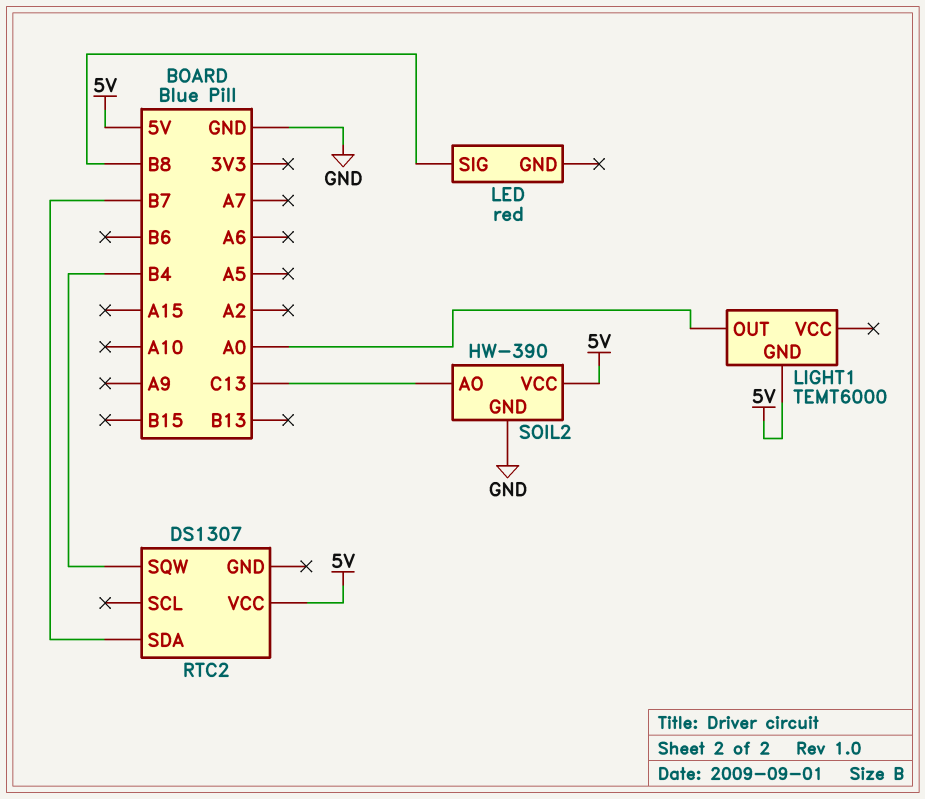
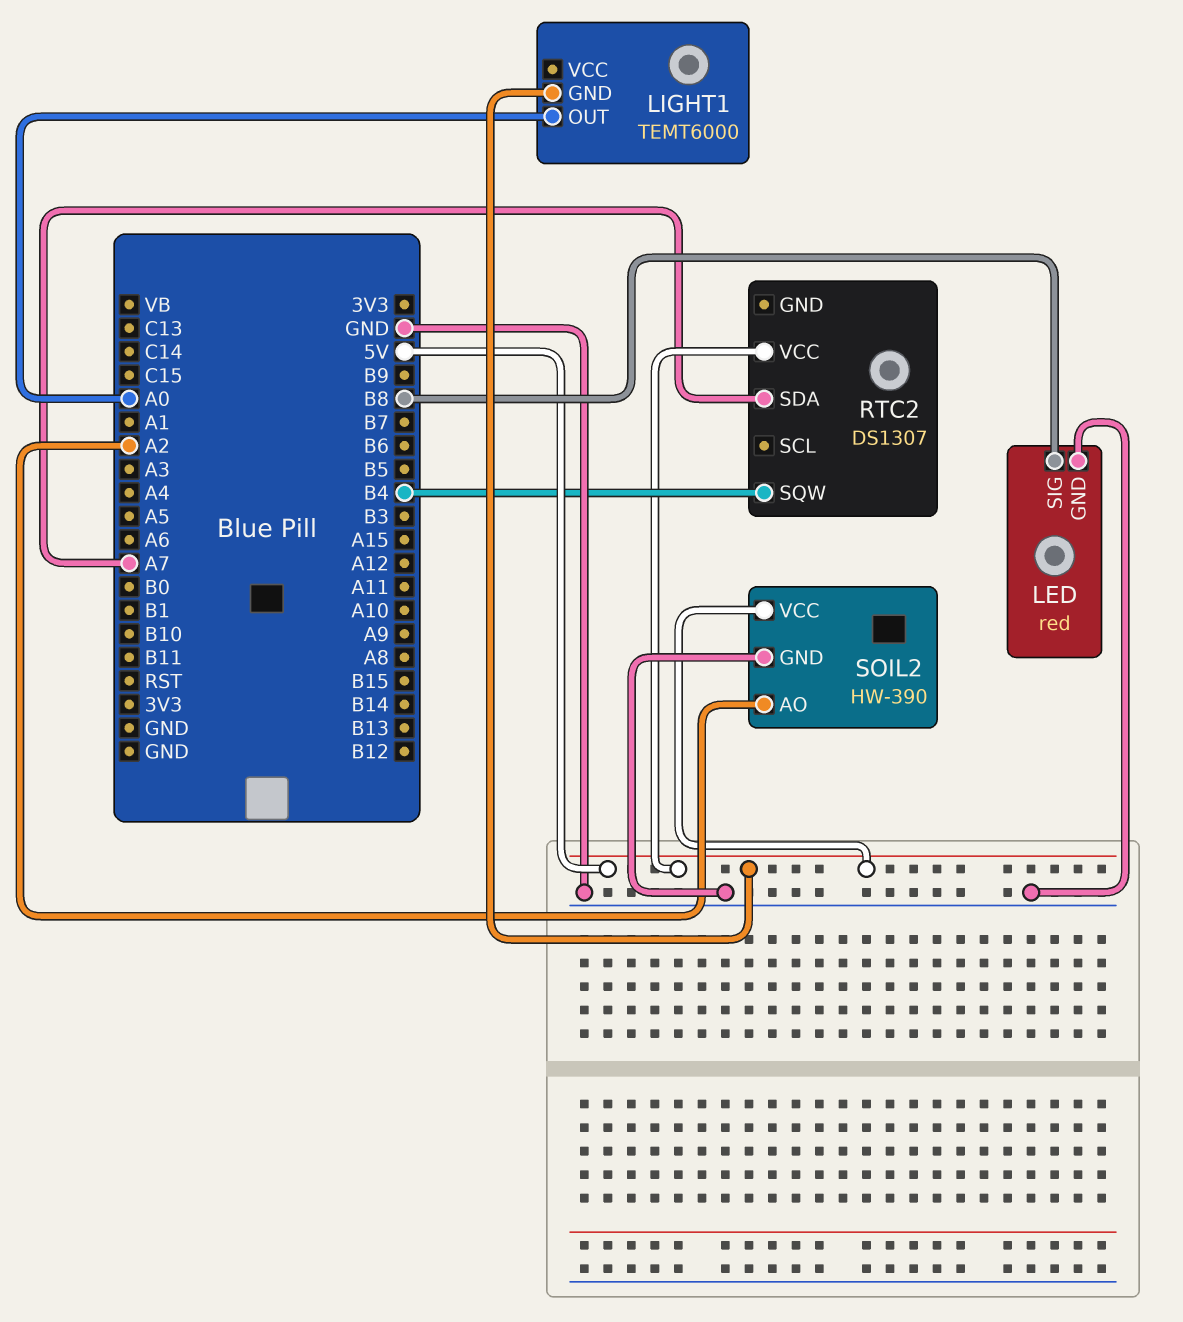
LED pin GND: none -> GND
RTC2 pin SDA: B7 -> A7
SOIL2 pin AO: C13 -> A2

